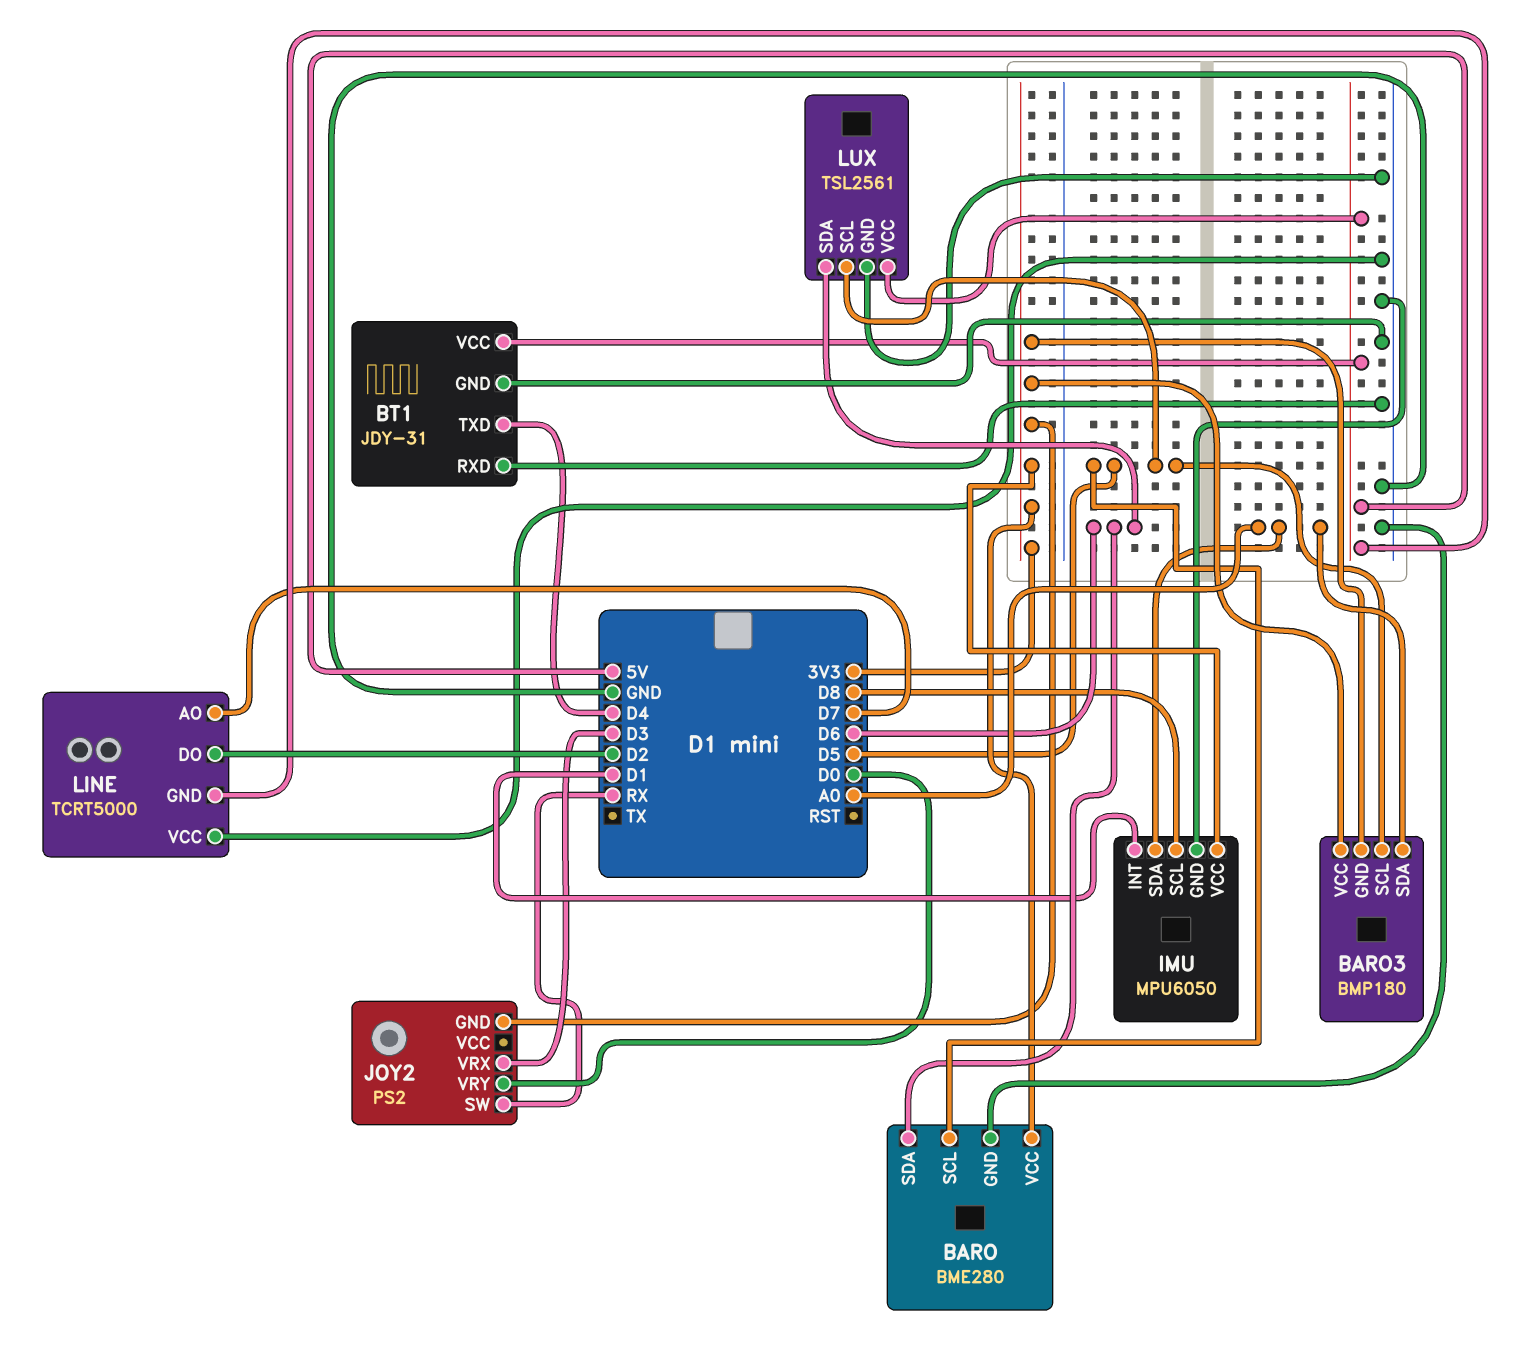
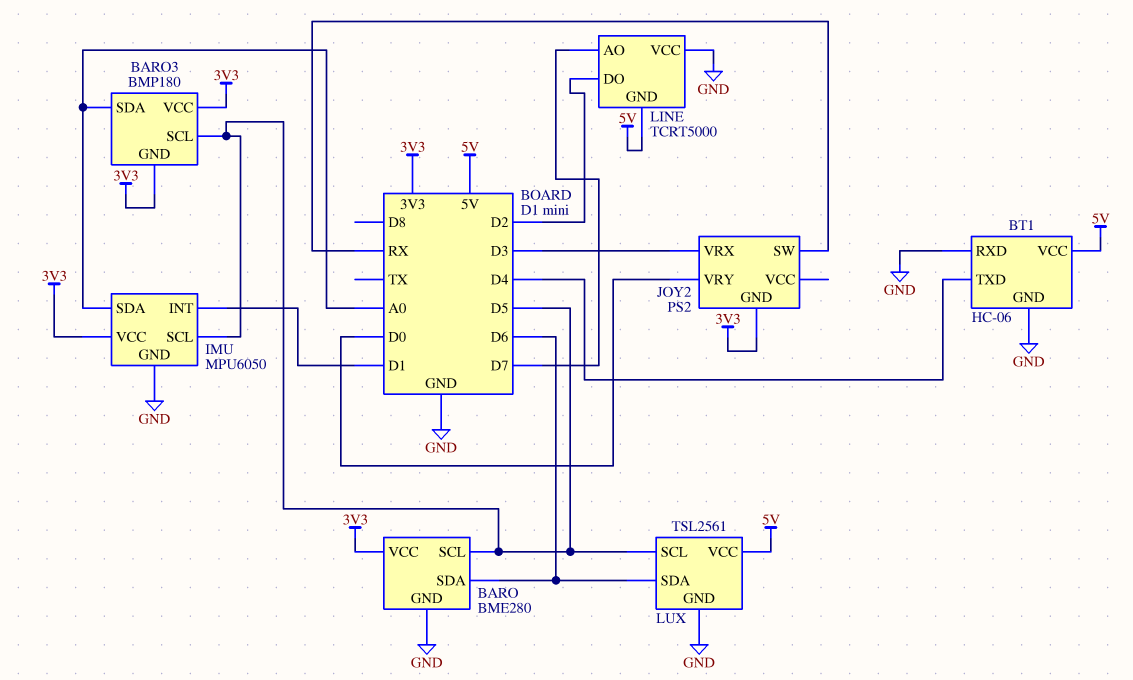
BT1: JDY-31 -> HC-06
IMU pin SCL: D8 -> D5

